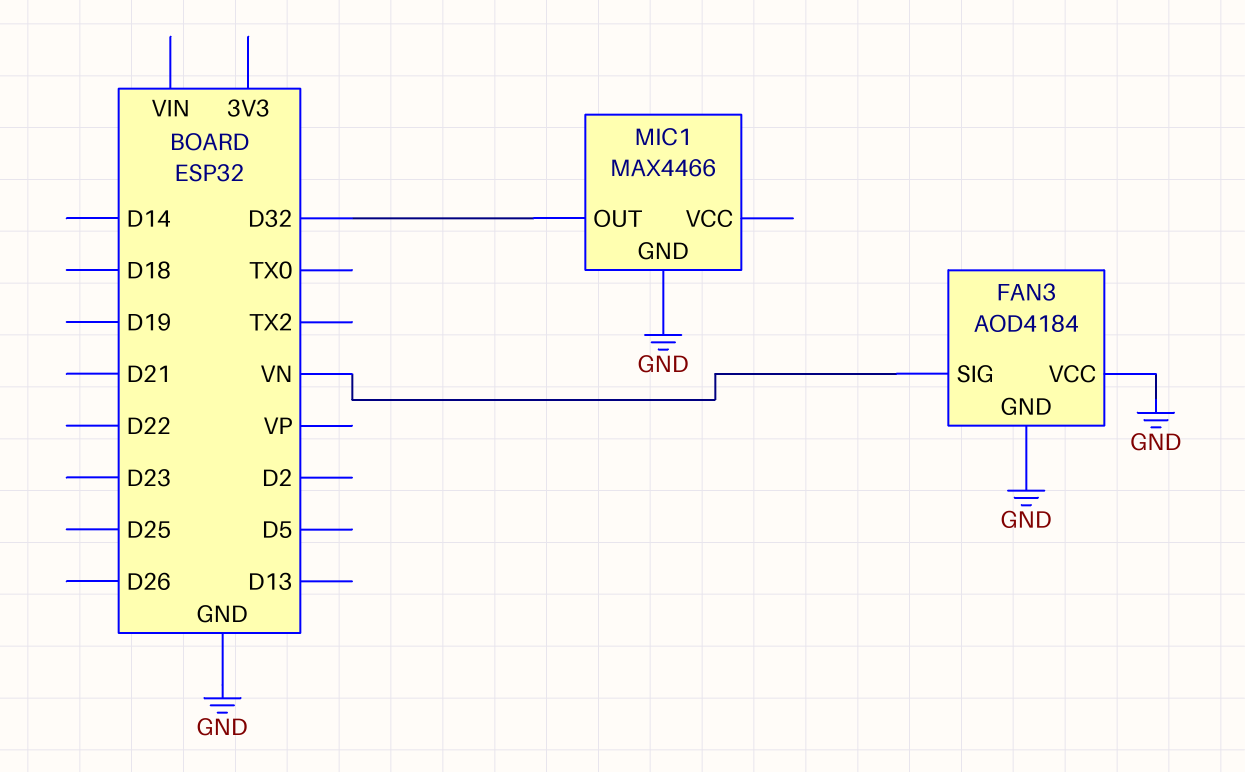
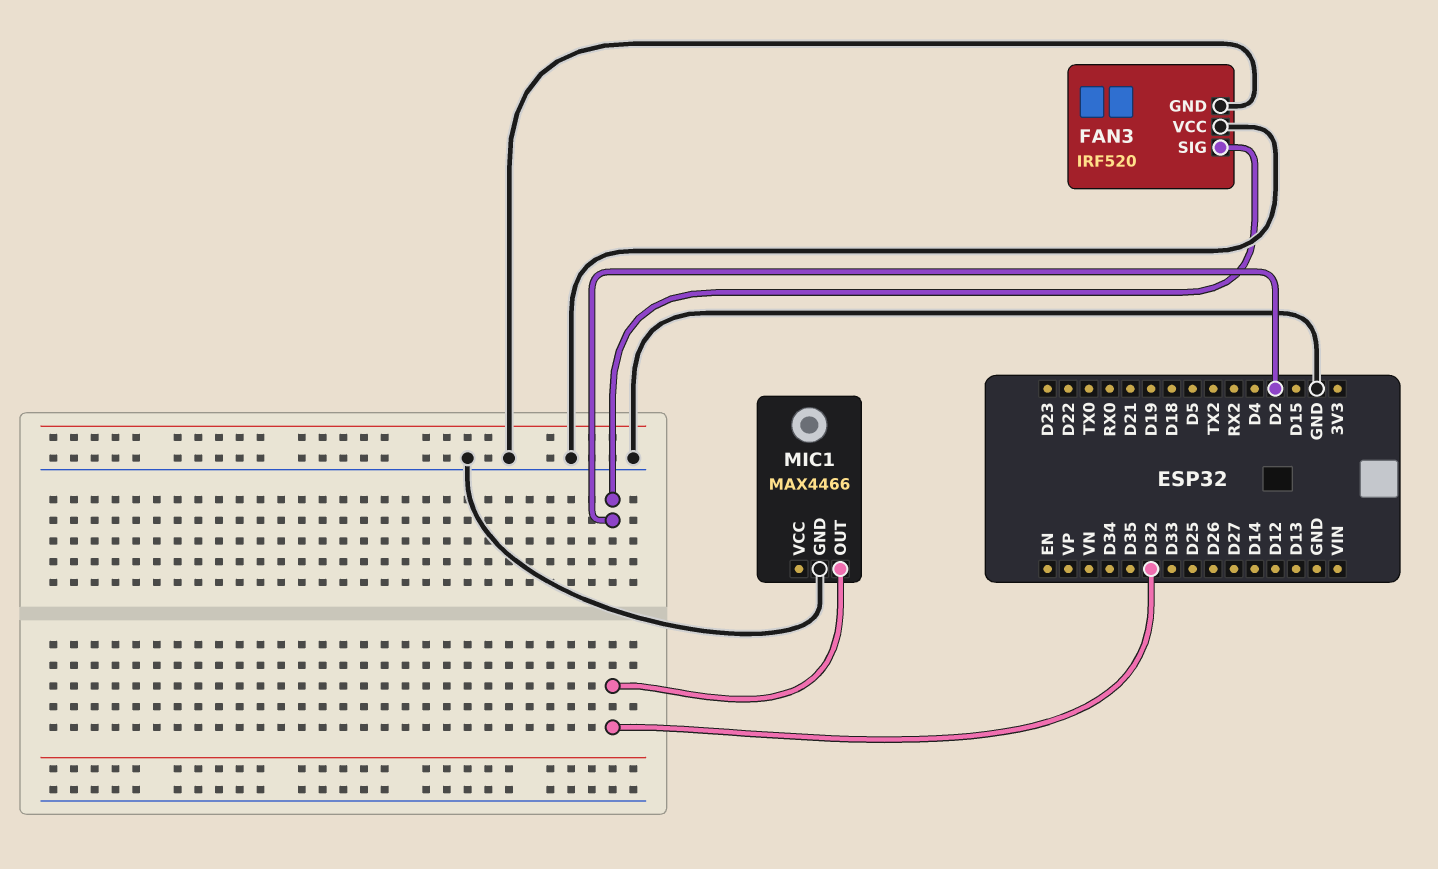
FAN3: AOD4184 -> IRF520
FAN3 pin SIG: VN -> D2

